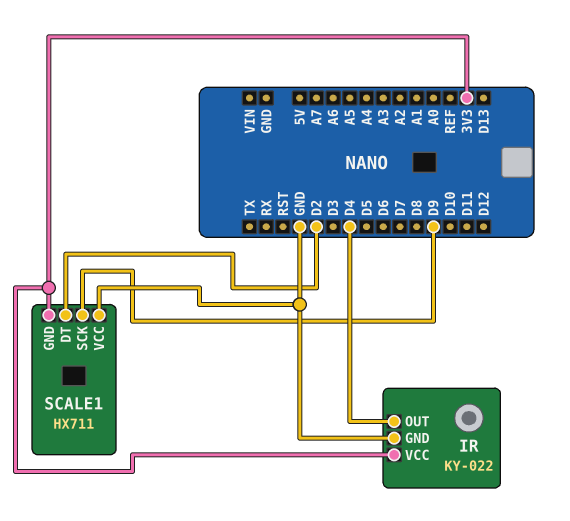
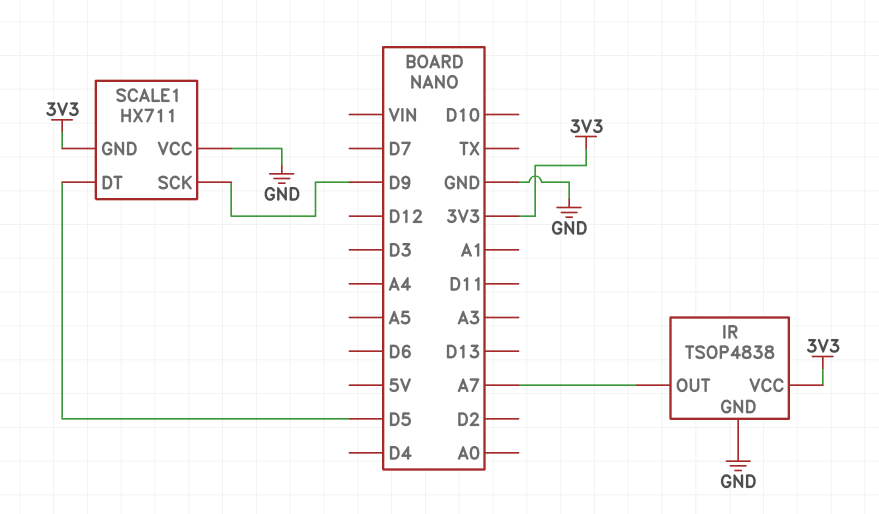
IR: KY-022 -> TSOP4838
IR pin OUT: D4 -> A7
SCALE1 pin DT: D2 -> D5

